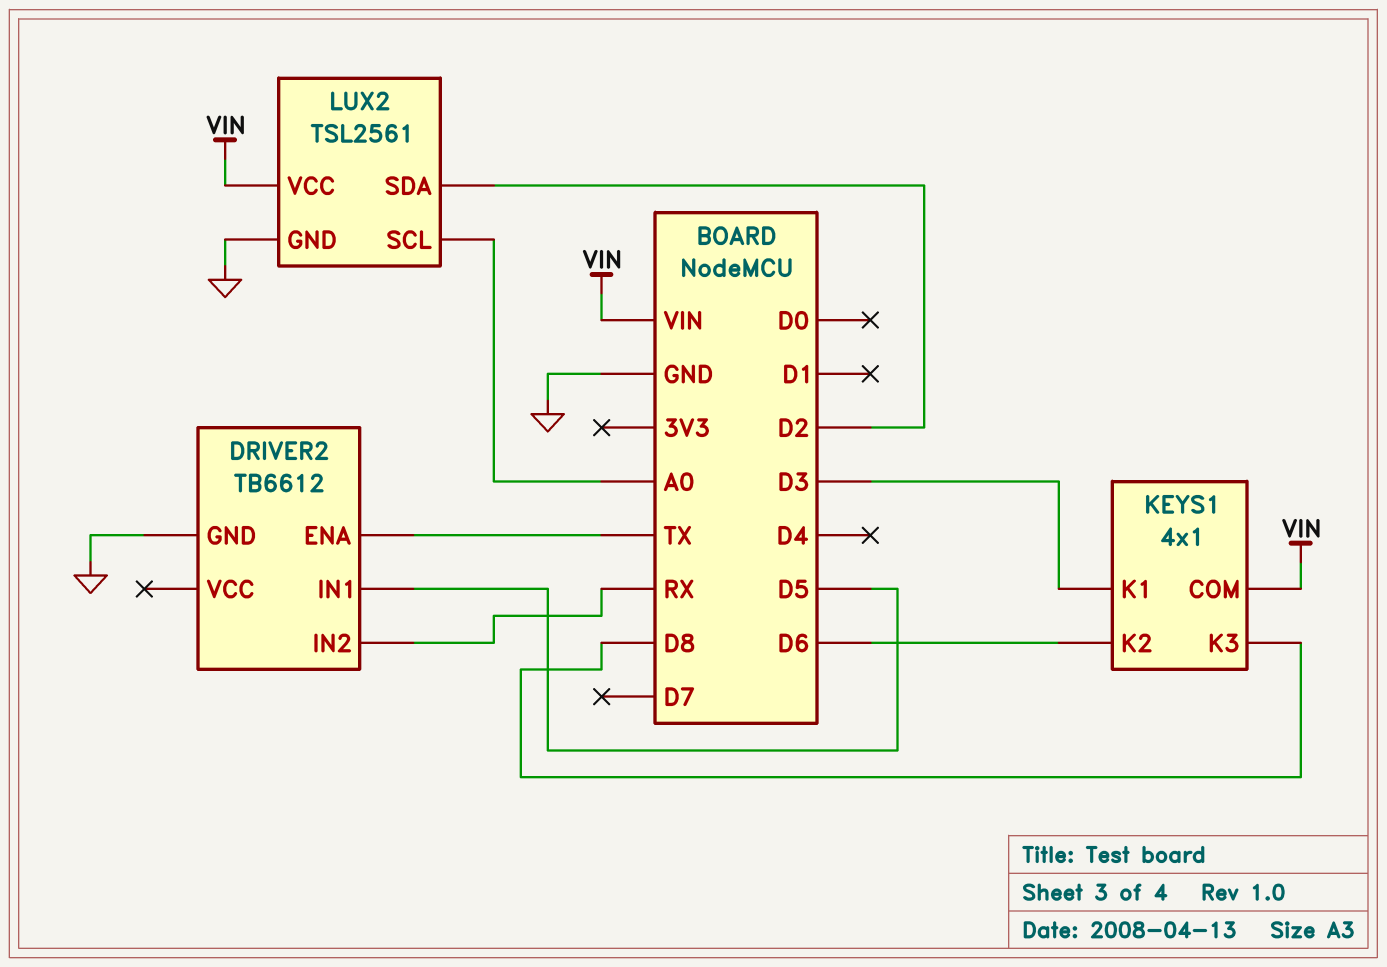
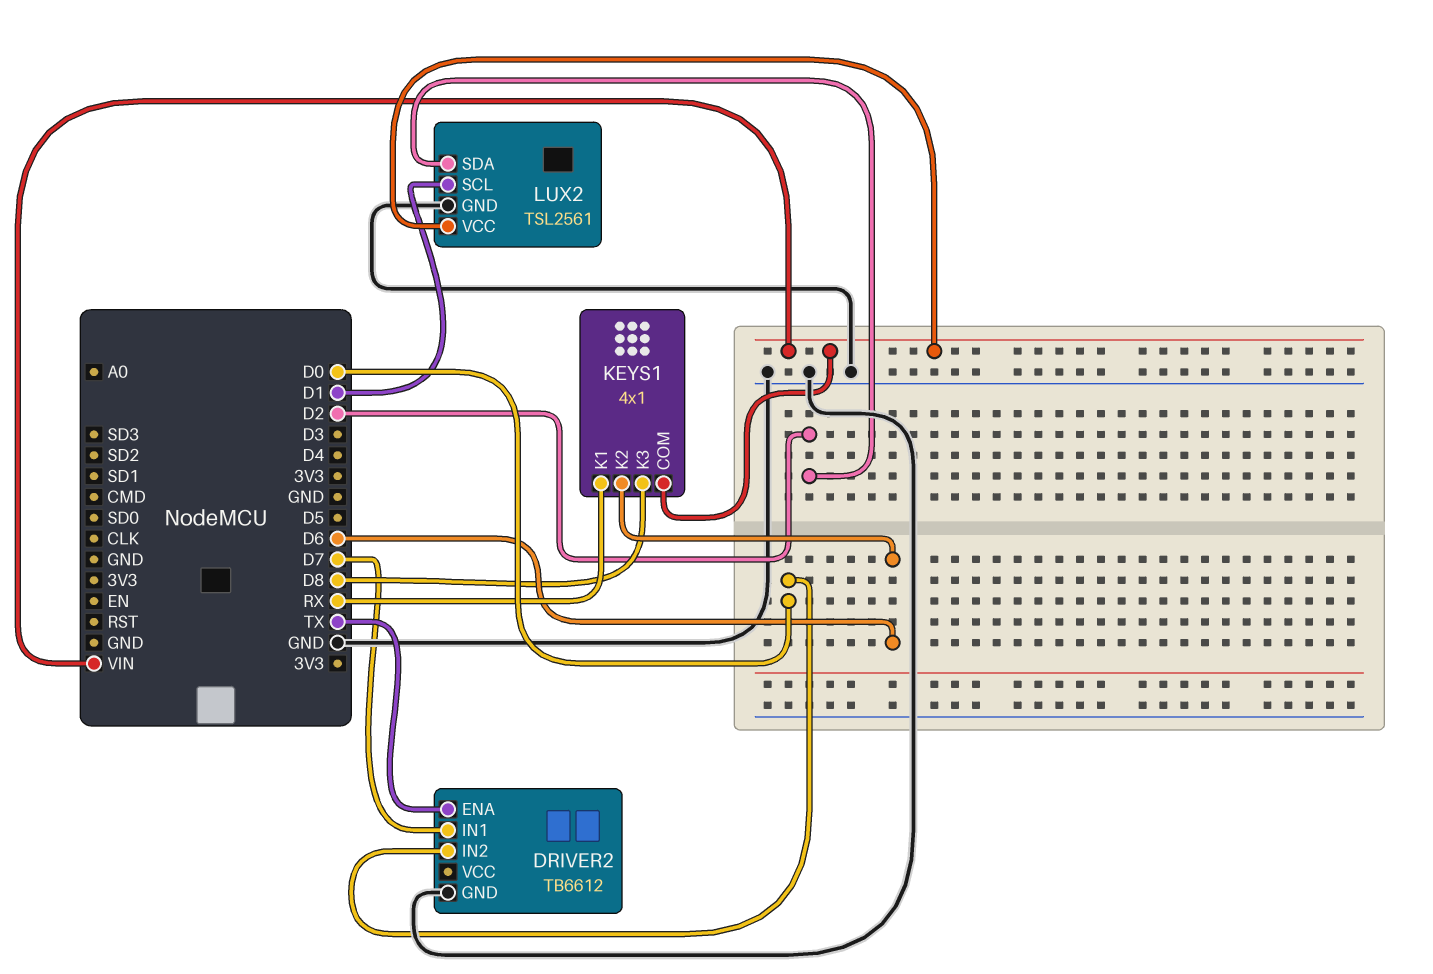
DRIVER2 pin IN1: D5 -> D7
DRIVER2 pin IN2: RX -> D0
KEYS1 pin K1: D3 -> RX
LUX2 pin SCL: A0 -> D1

